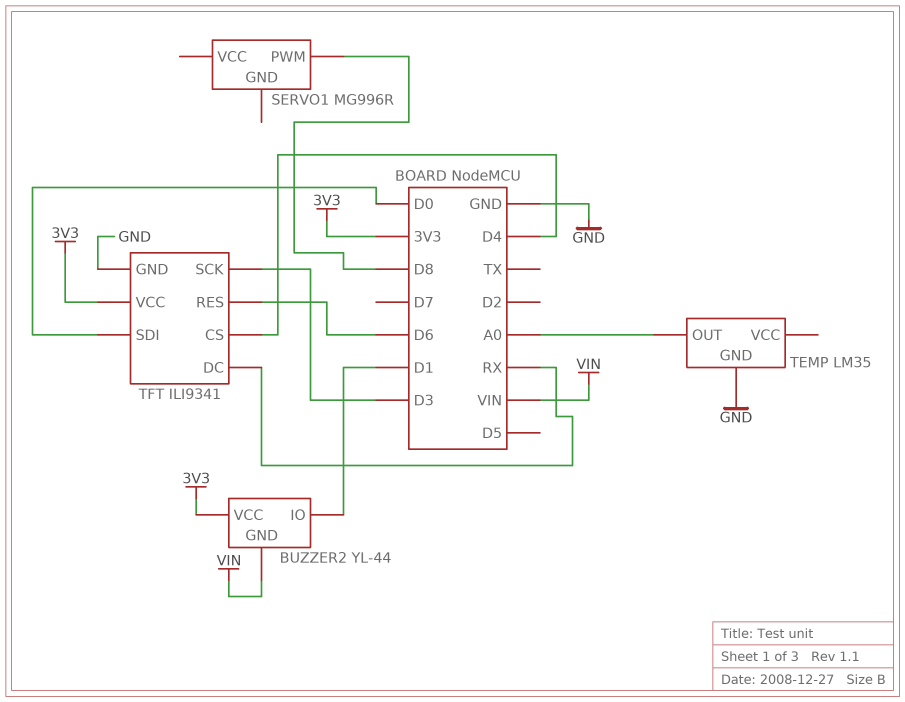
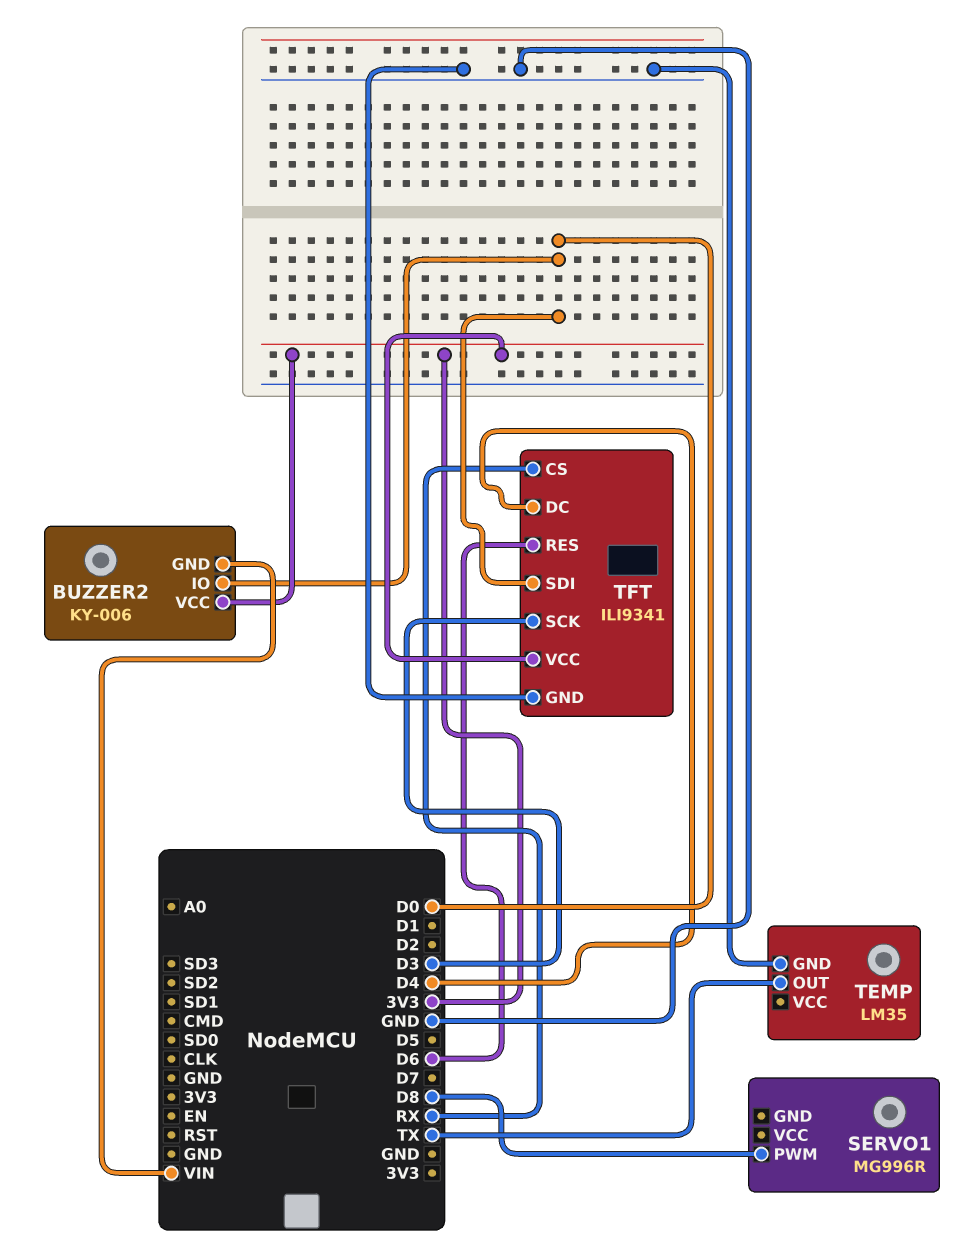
BUZZER2: YL-44 -> KY-006
BUZZER2 pin IO: D1 -> D0
TEMP pin OUT: A0 -> TX
TFT pin CS: D4 -> RX
TFT pin DC: RX -> D4

